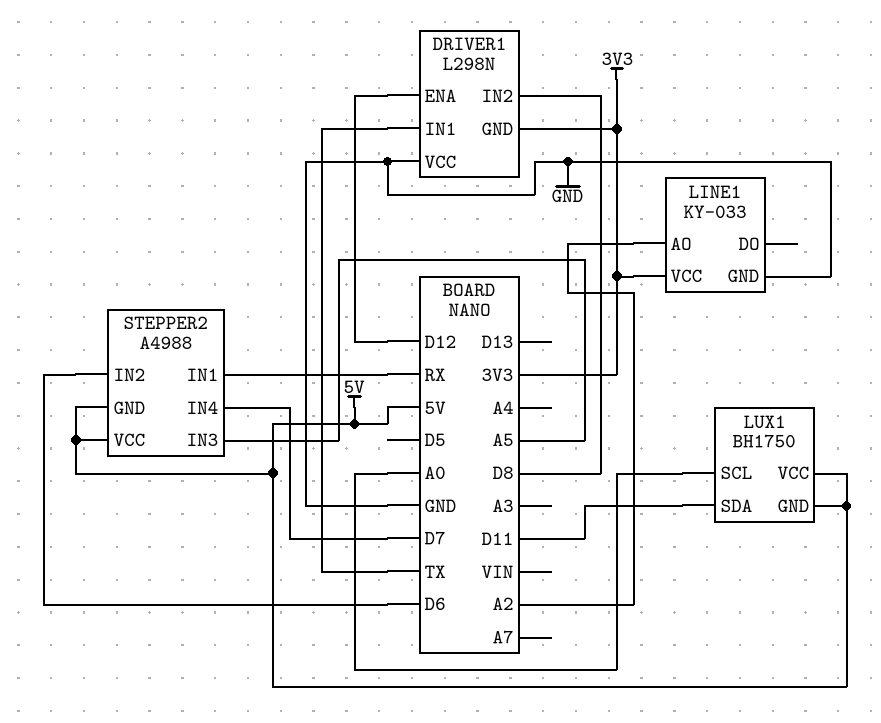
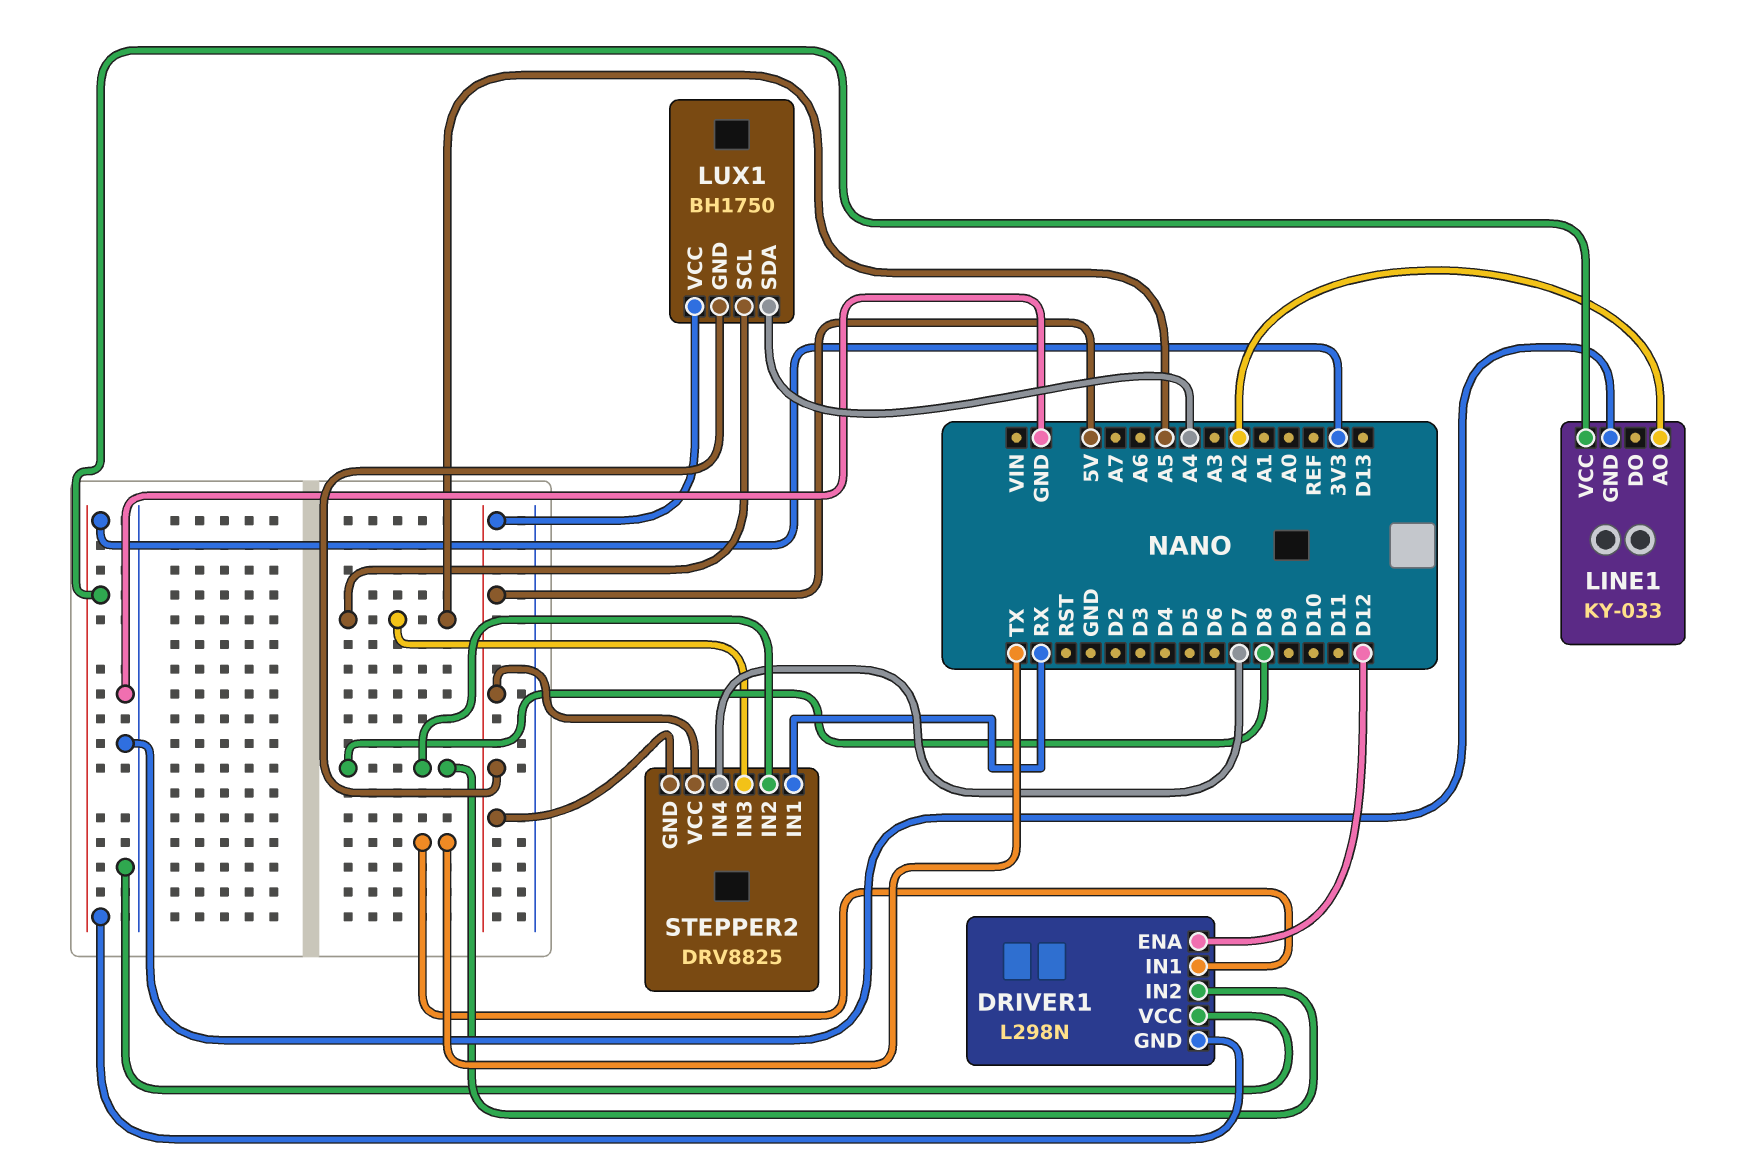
LUX1 pin SCL: A0 -> A5
LUX1 pin SDA: D11 -> A4
STEPPER2: A4988 -> DRV8825
STEPPER2 pin IN2: D6 -> D8

